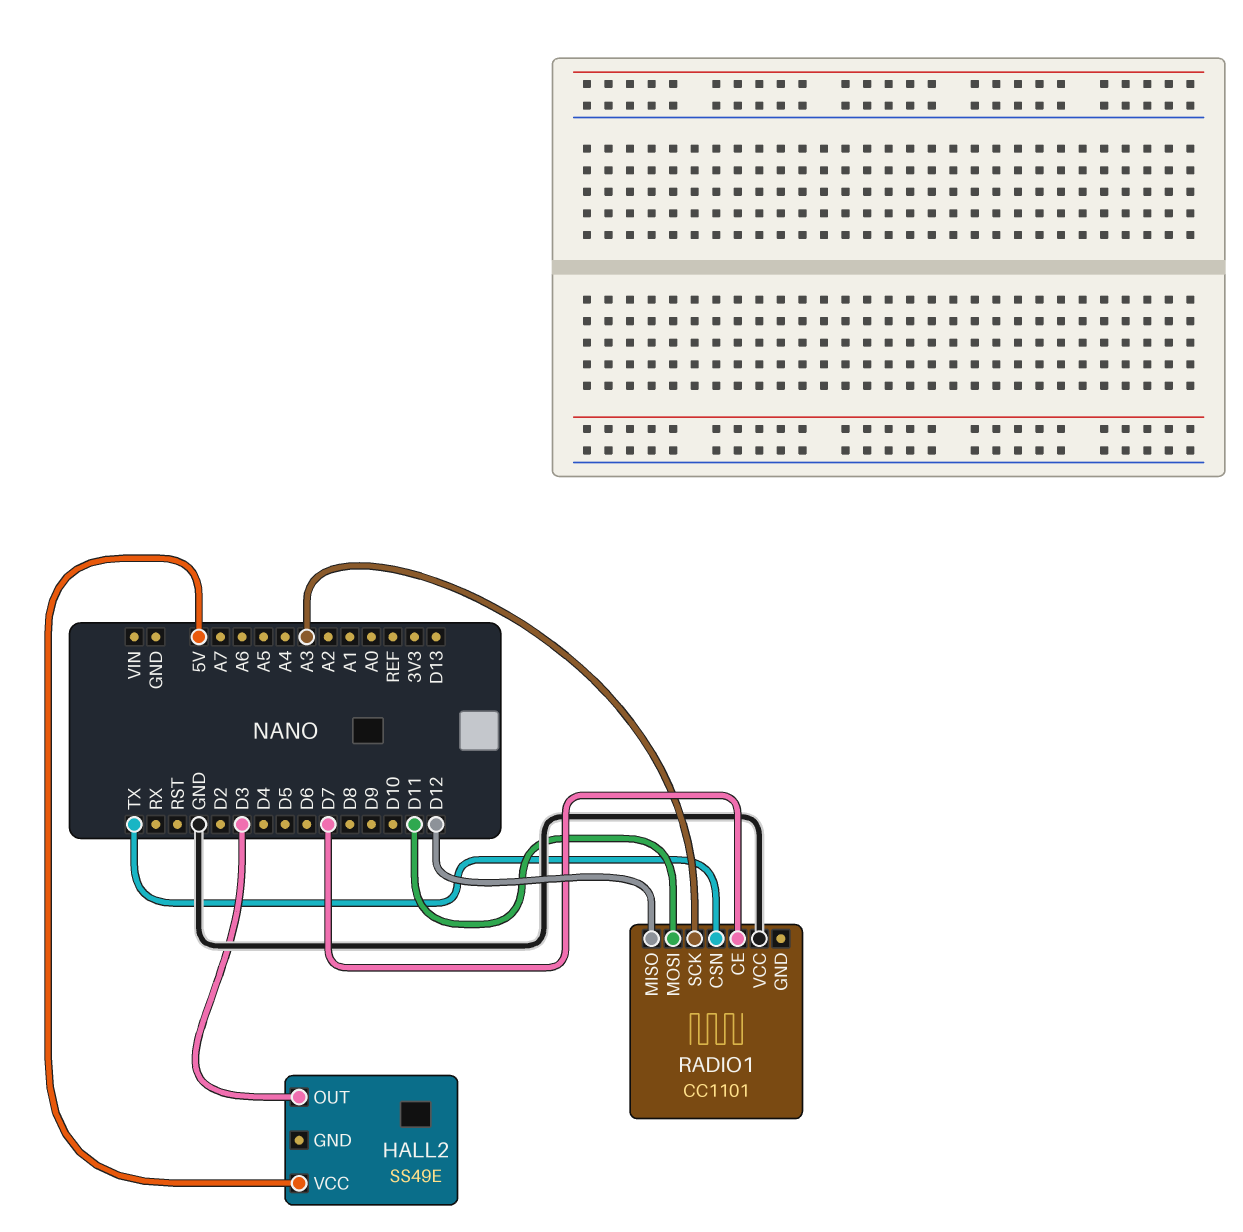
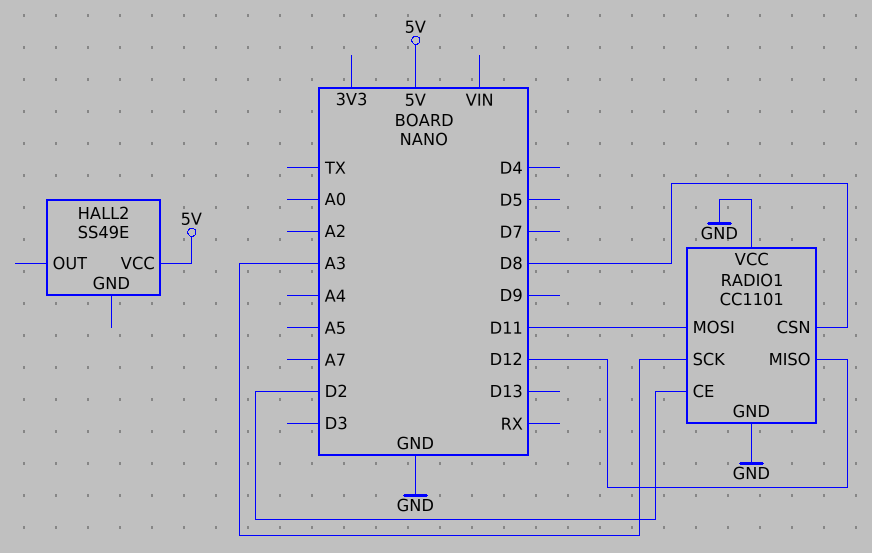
HALL2 pin OUT: D3 -> none
RADIO1 pin CE: D7 -> D2
RADIO1 pin CSN: TX -> D8
RADIO1 pin GND: none -> GND

